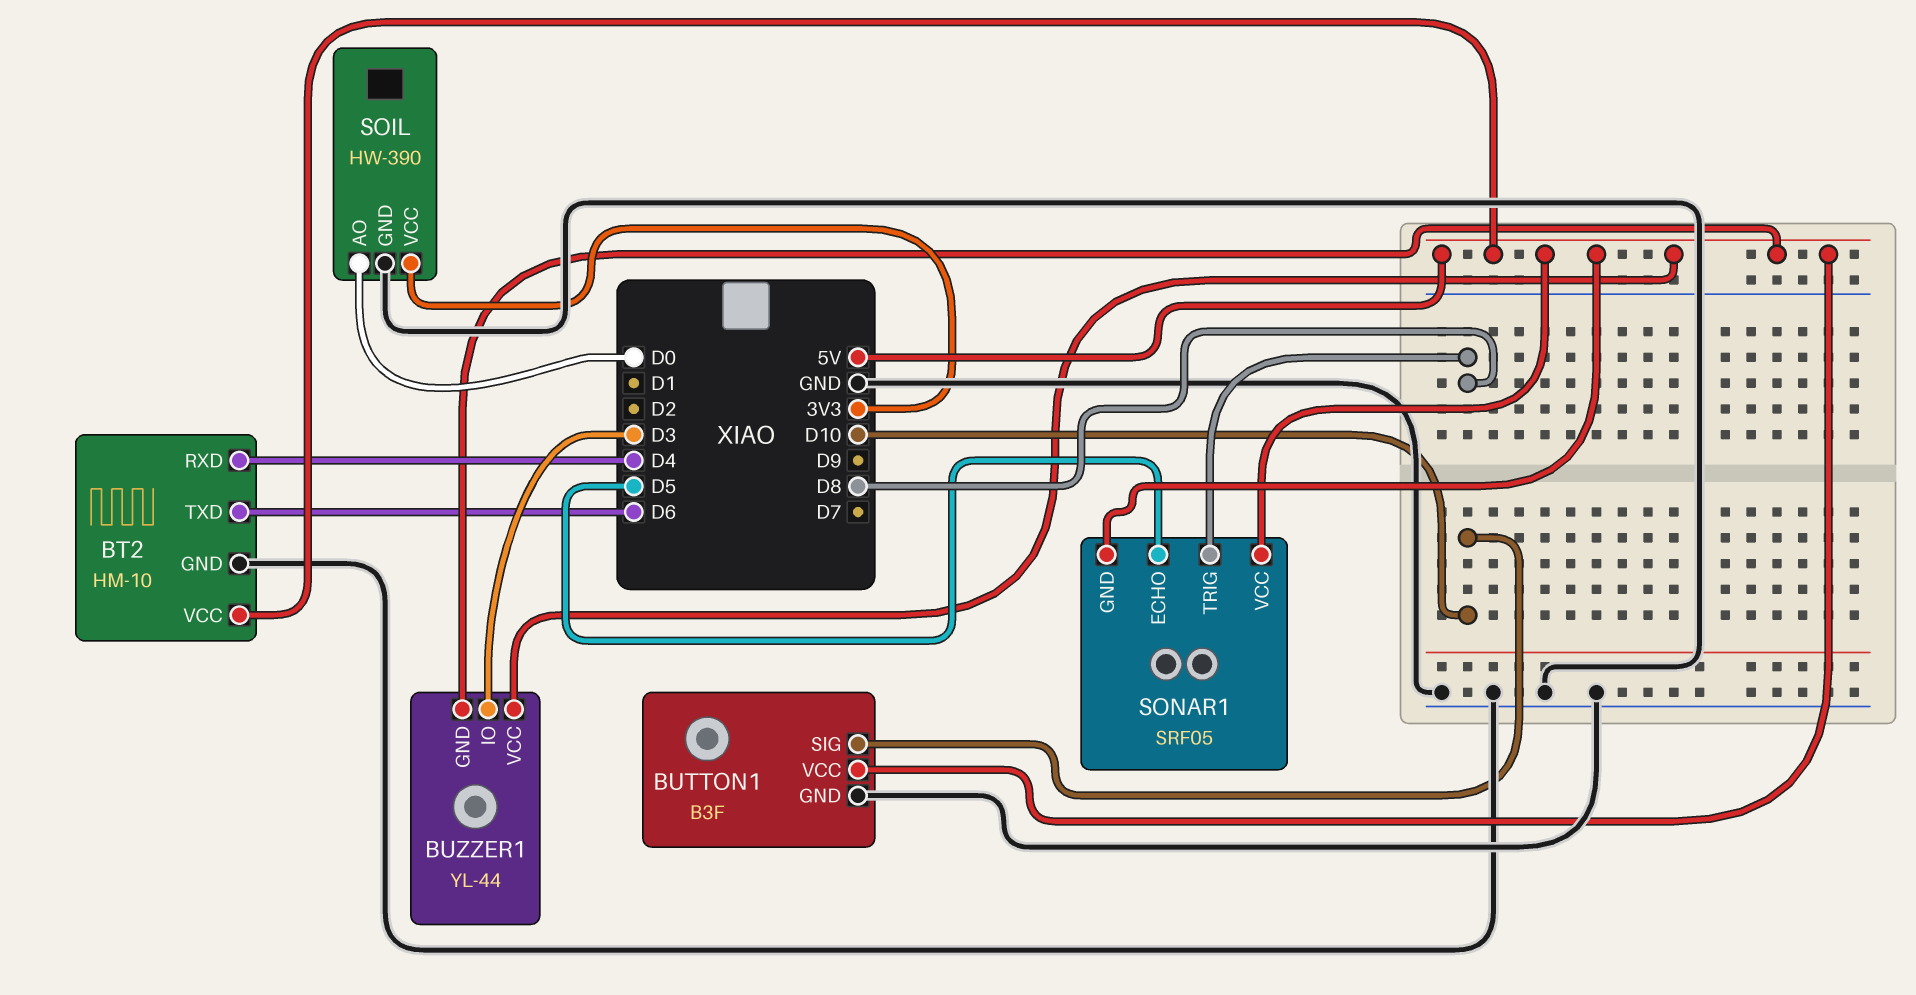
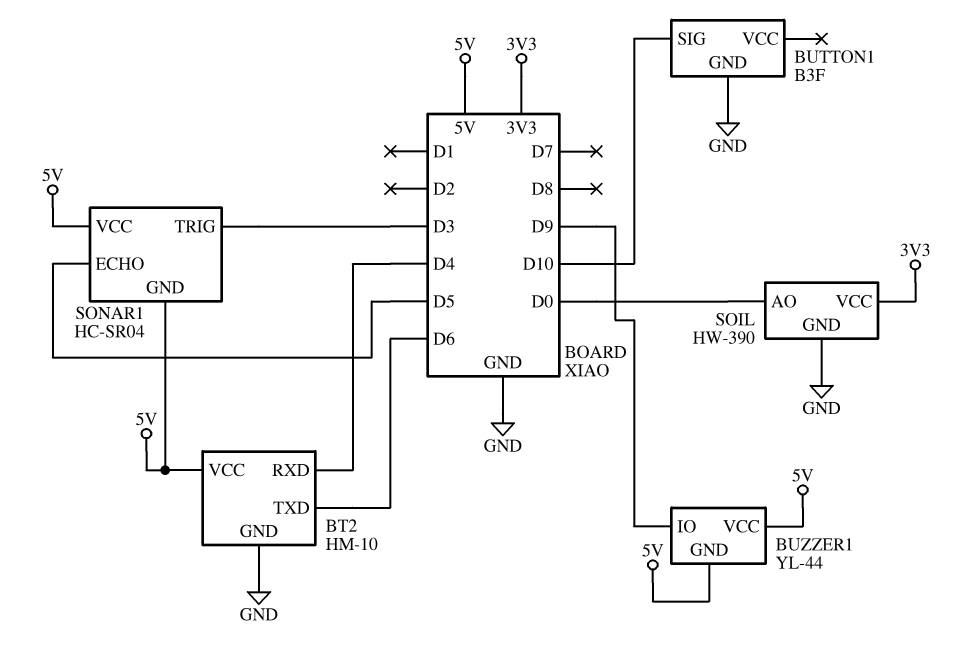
BUTTON1 pin VCC: 5V -> none
BUZZER1 pin IO: D3 -> D9
SONAR1: SRF05 -> HC-SR04
SONAR1 pin TRIG: D8 -> D3

